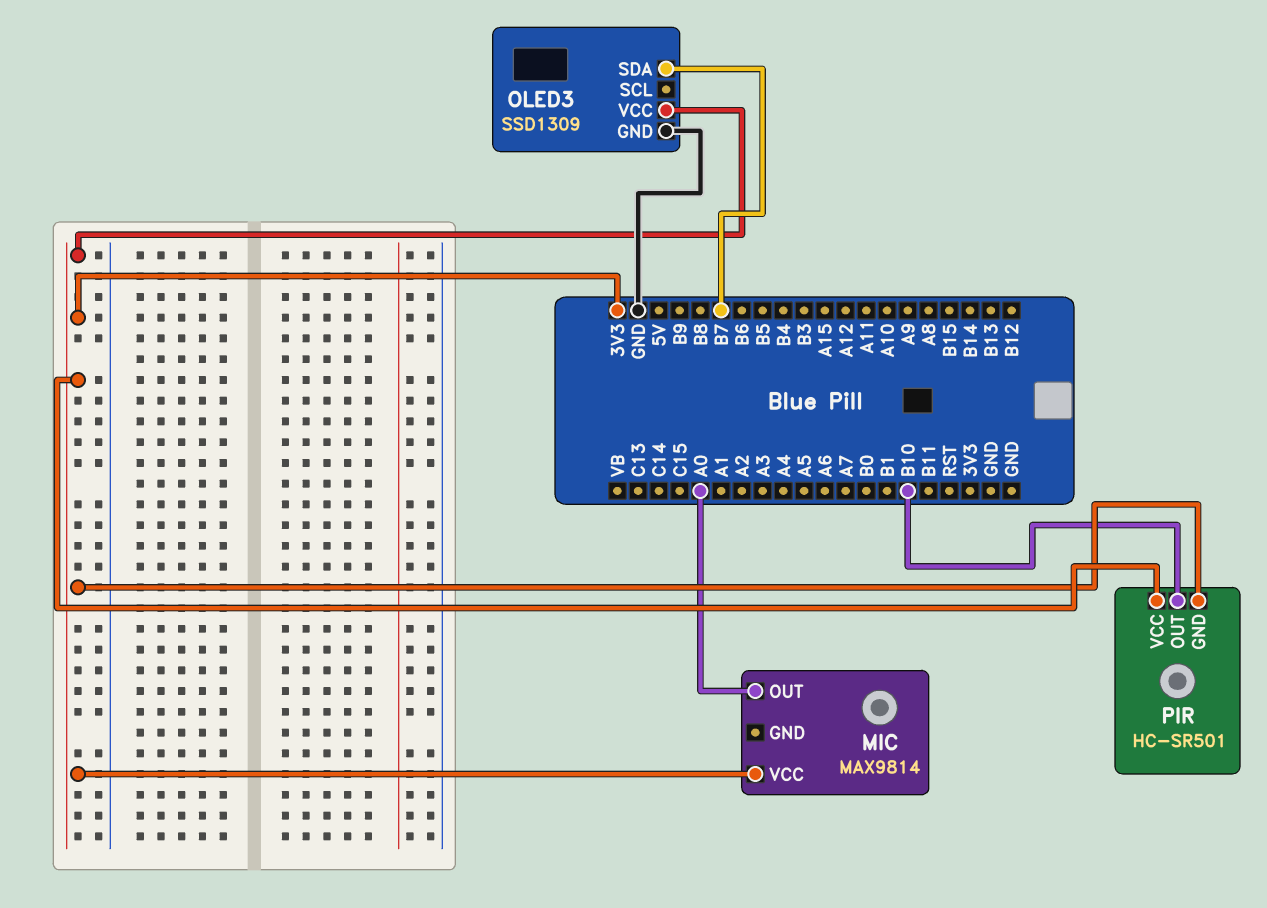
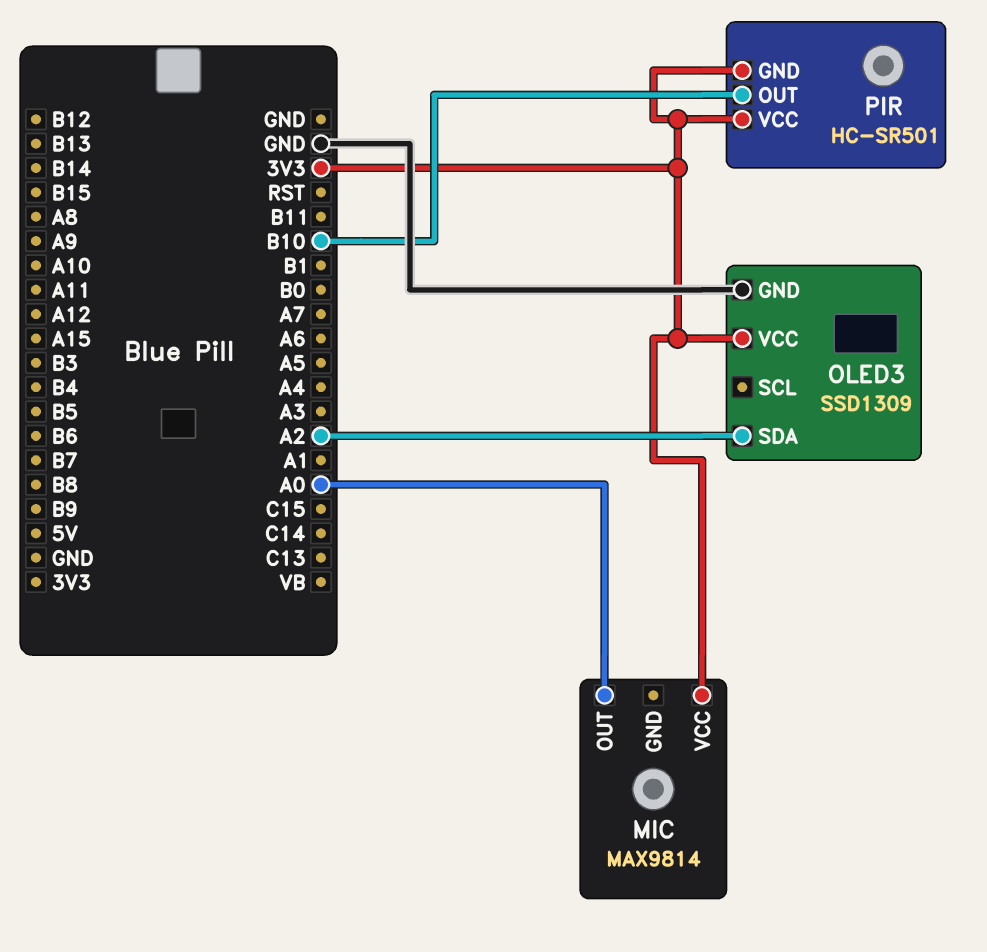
OLED3 pin SDA: B7 -> A2

